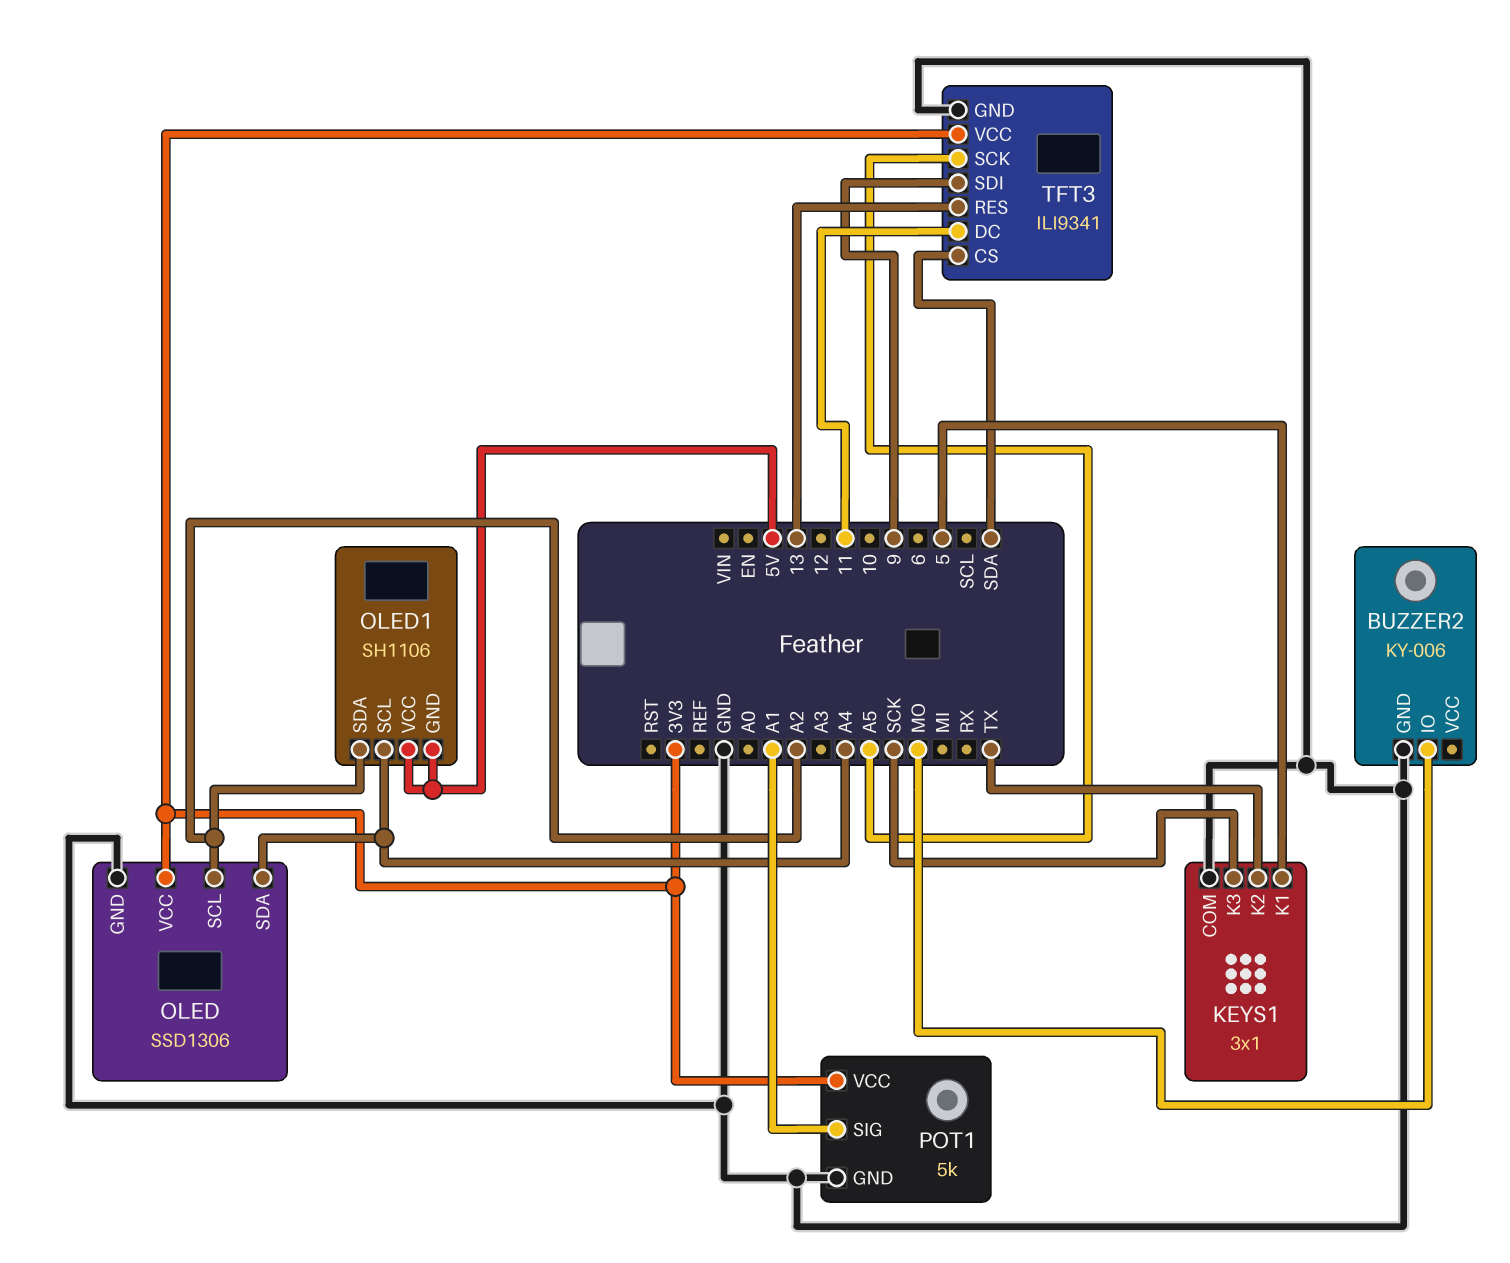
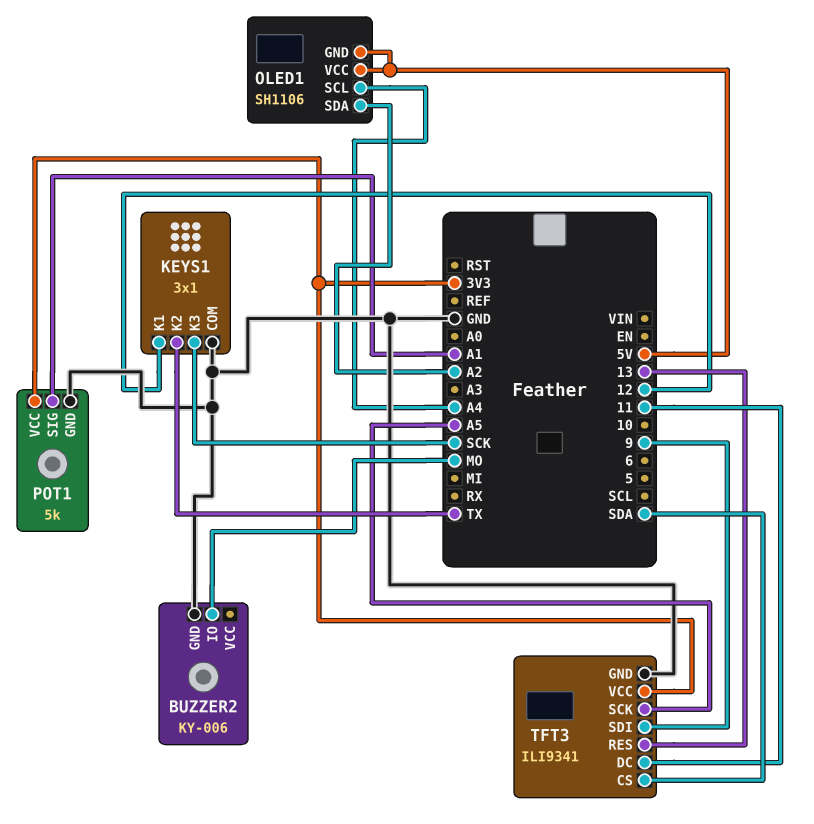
KEYS1 pin K1: 5 -> 12
OLED: SSD1306 -> none
OLED pin GND: GND -> none
OLED pin SCL: A2 -> none
OLED pin SDA: A4 -> none
OLED pin VCC: 3V3 -> none

